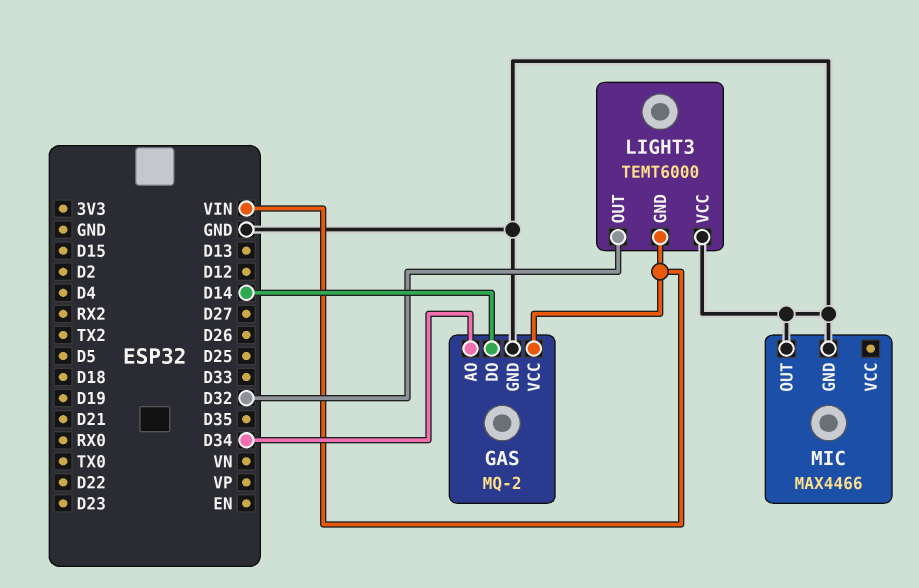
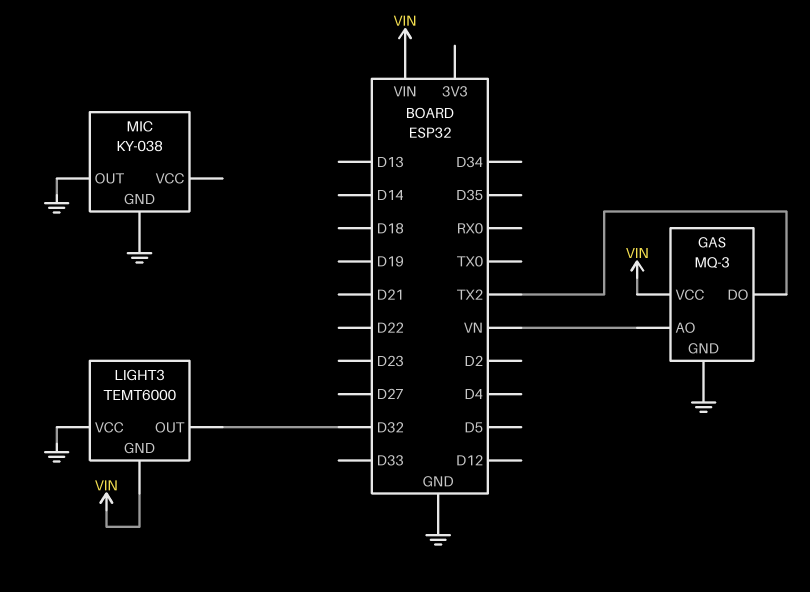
GAS: MQ-2 -> MQ-3
GAS pin AO: D34 -> VN
GAS pin DO: D14 -> TX2
MIC: MAX4466 -> KY-038

